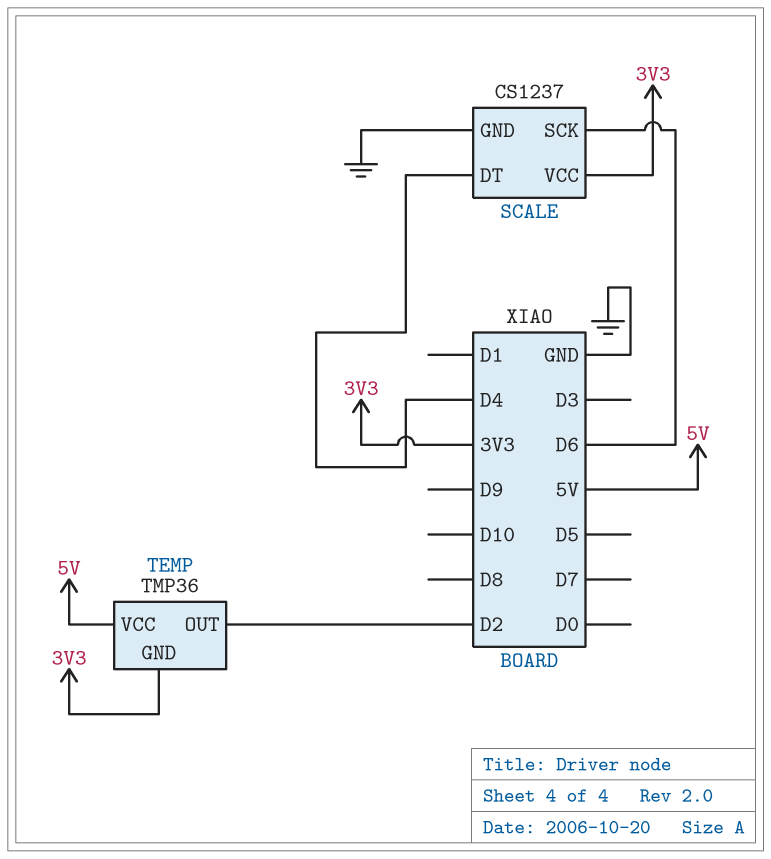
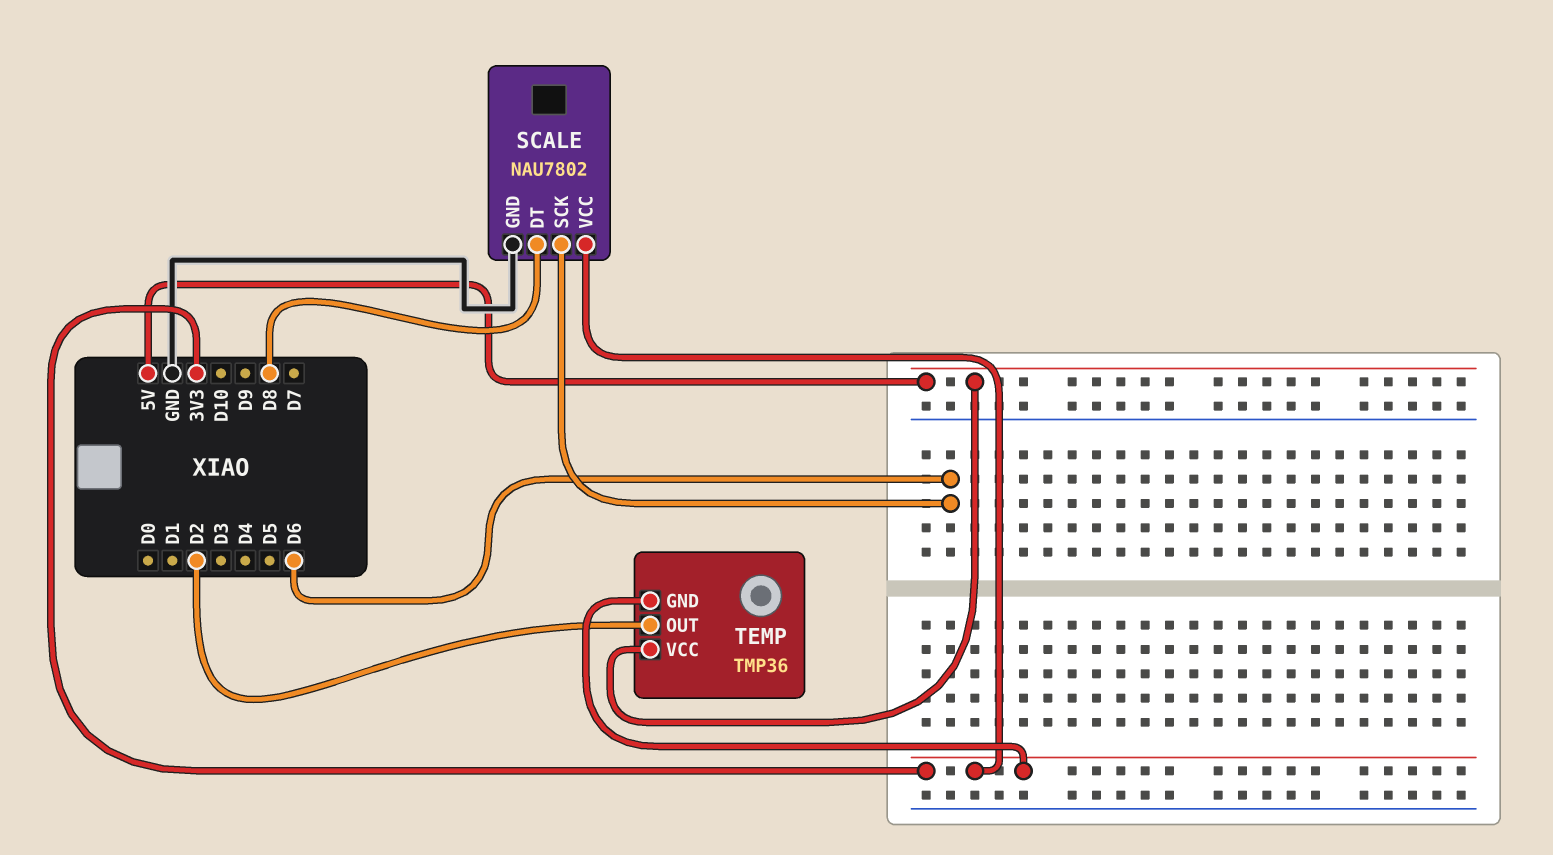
SCALE: CS1237 -> NAU7802
SCALE pin DT: D4 -> D8

